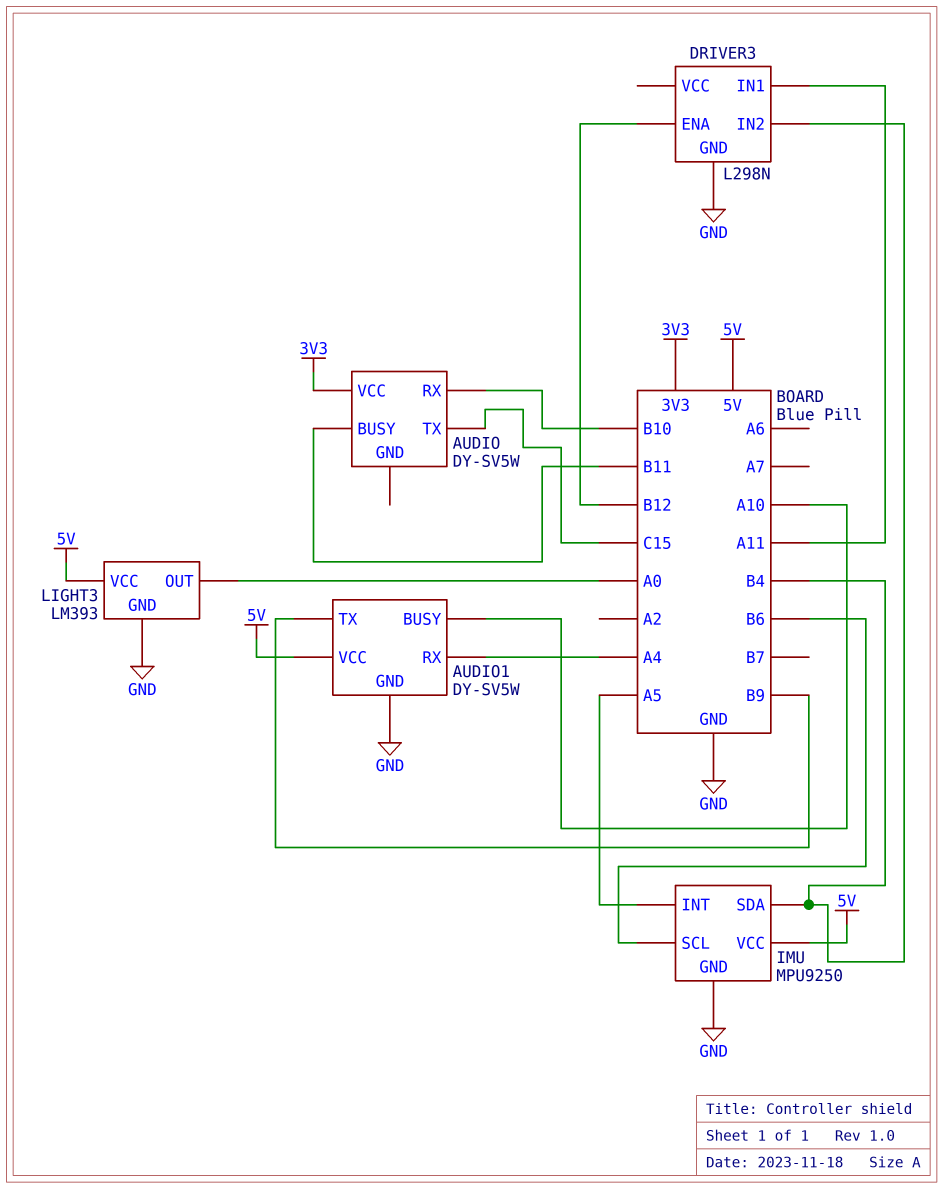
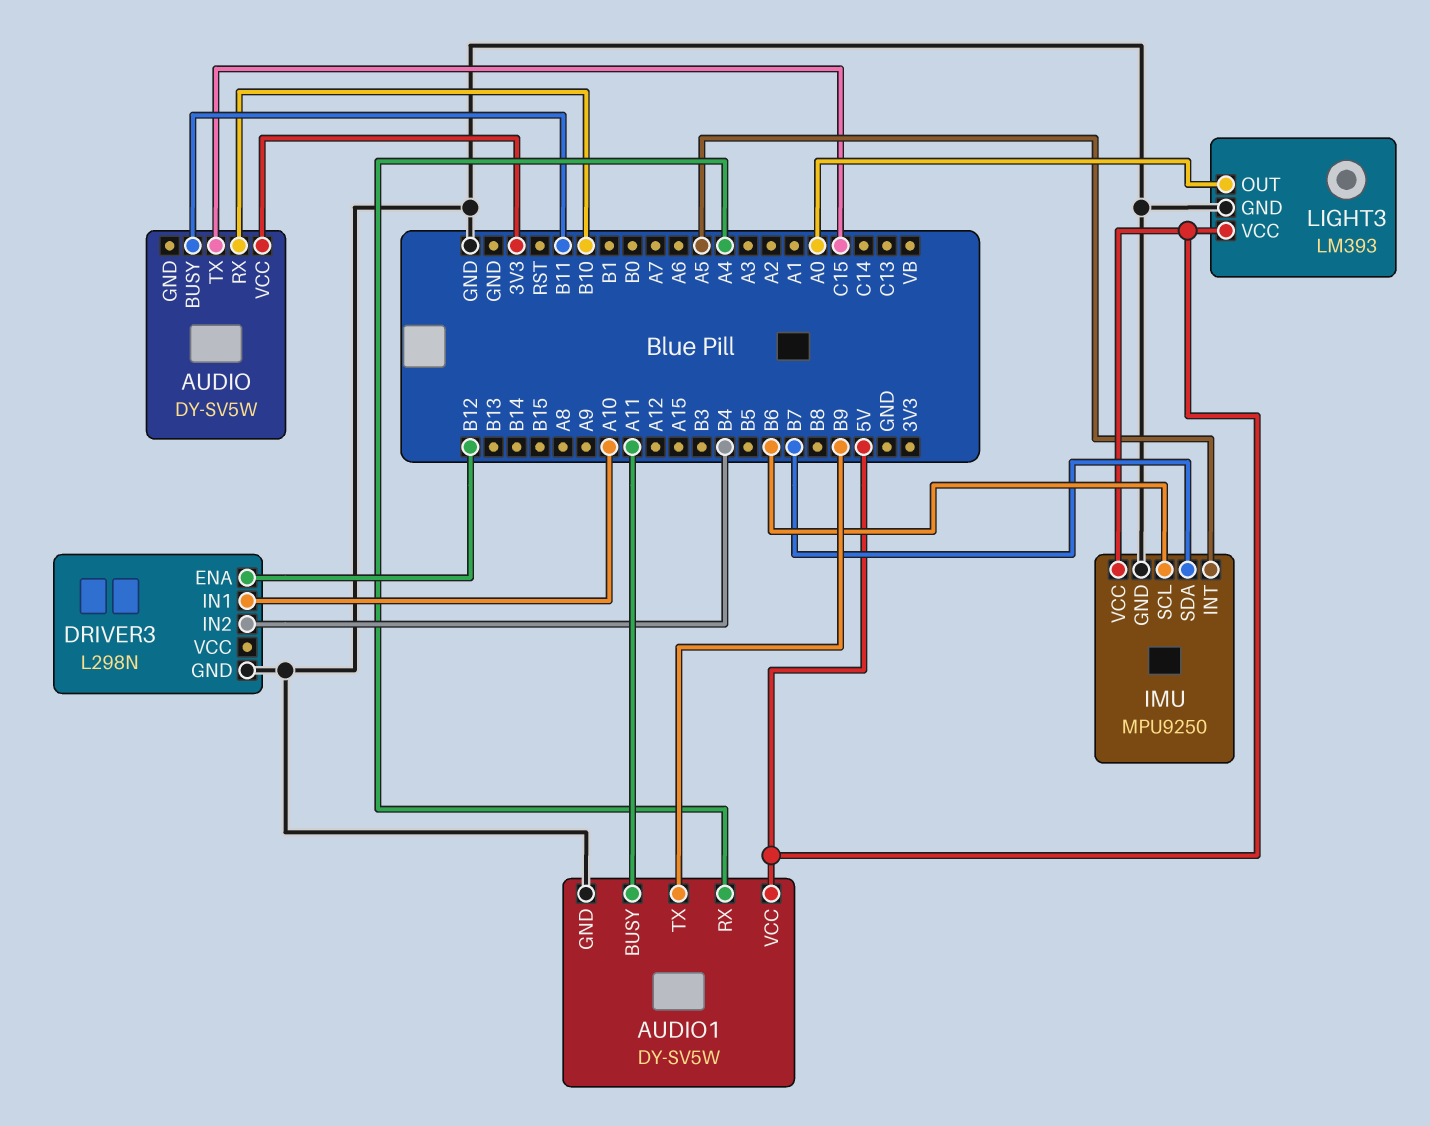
AUDIO1 pin BUSY: A10 -> A11
DRIVER3 pin IN1: A11 -> A10
IMU pin SDA: B4 -> B7

